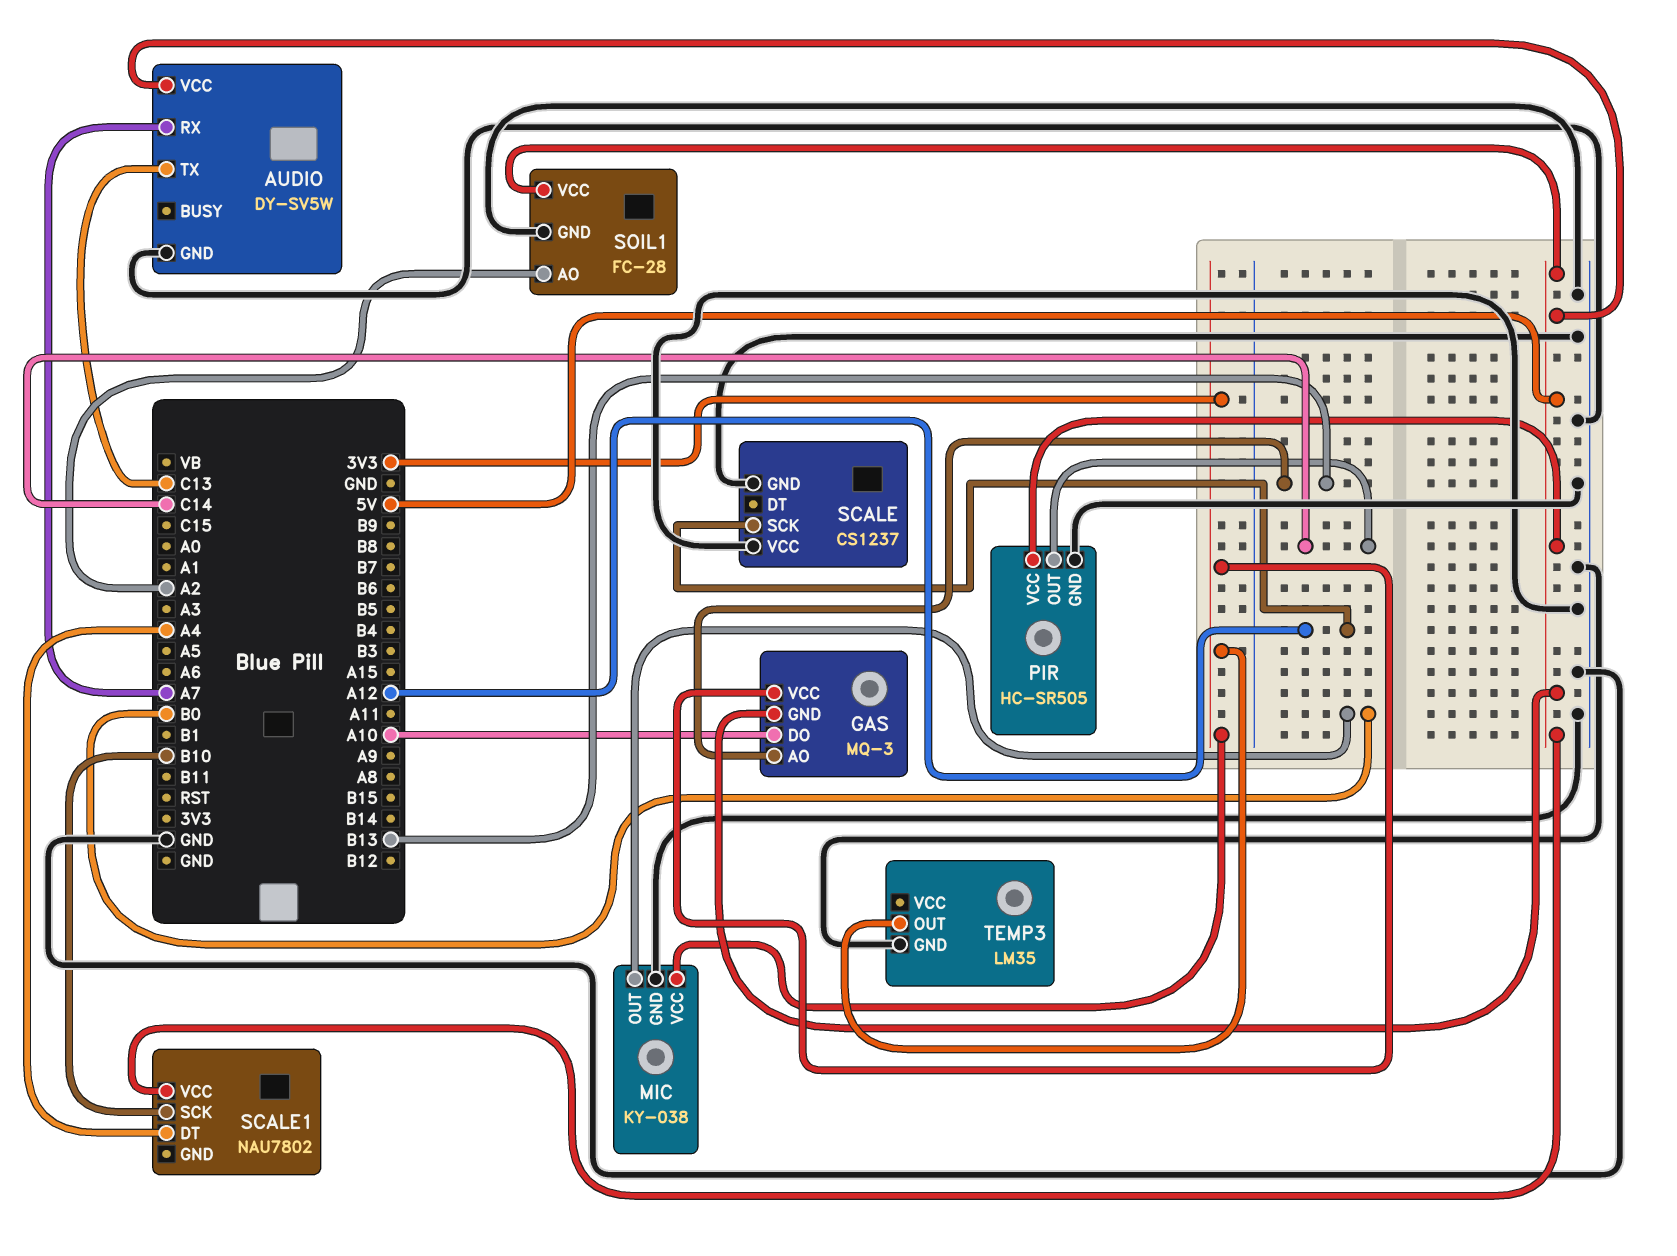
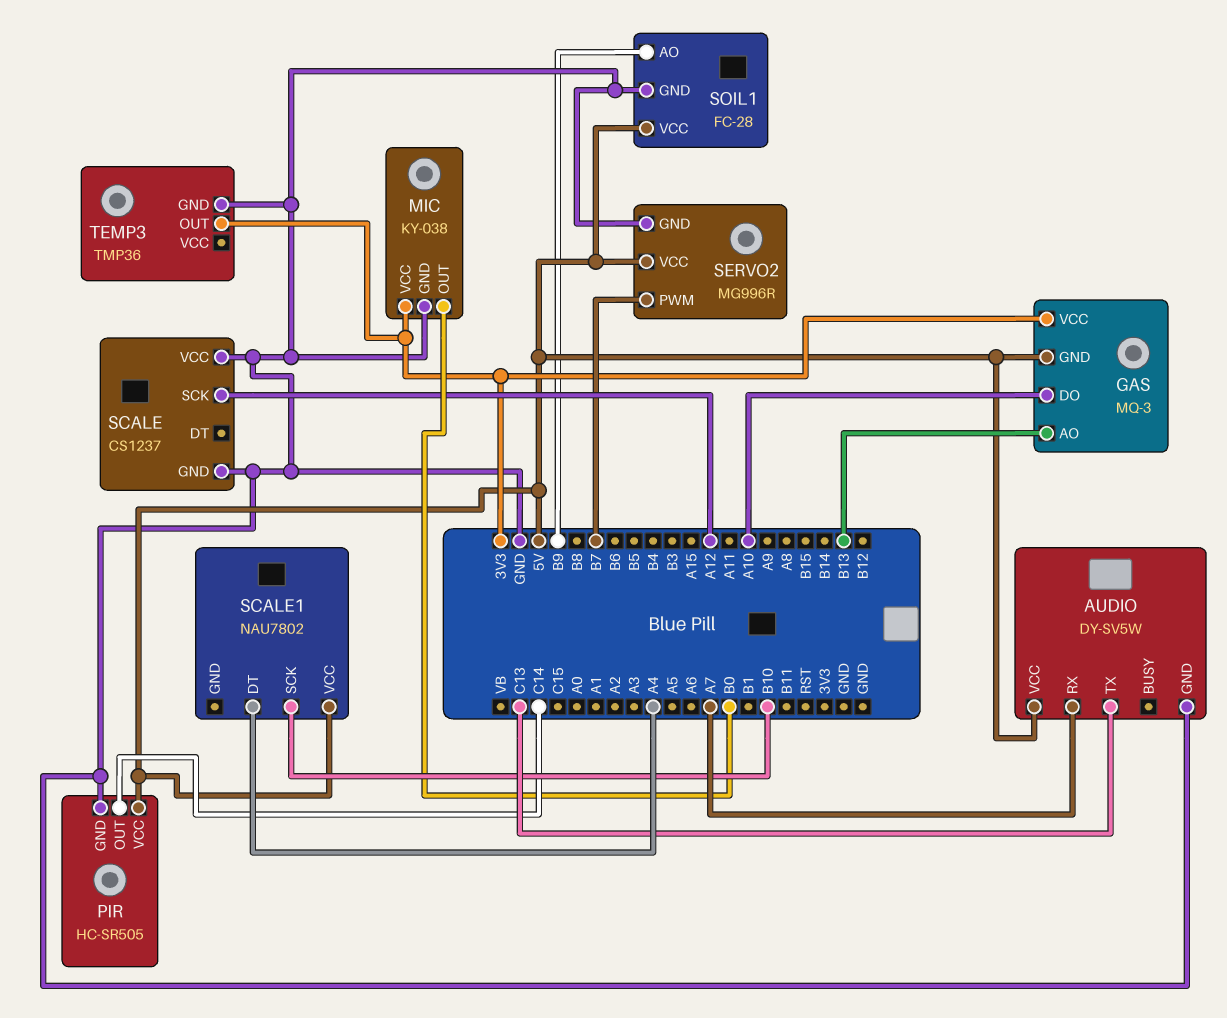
SERVO2: none -> MG996R
SERVO2 pin GND: none -> GND
SERVO2 pin PWM: none -> B7
SERVO2 pin VCC: none -> 5V
SOIL1 pin AO: A2 -> B9
TEMP3: LM35 -> TMP36

